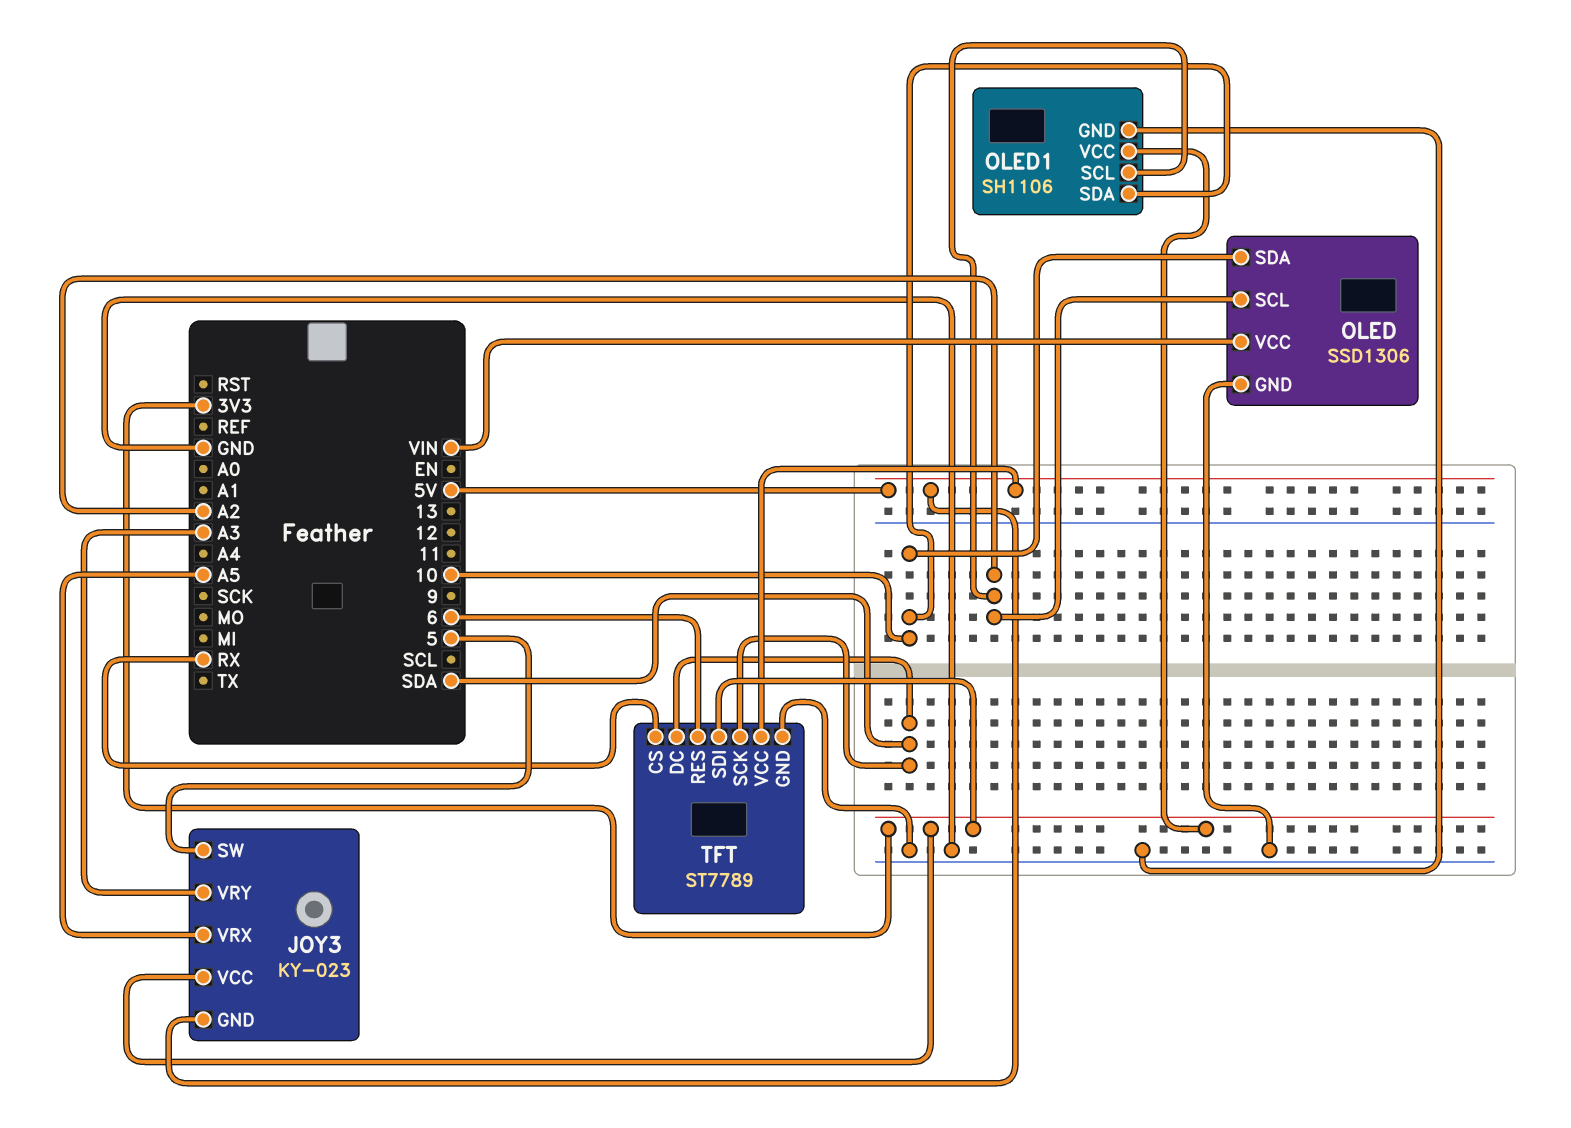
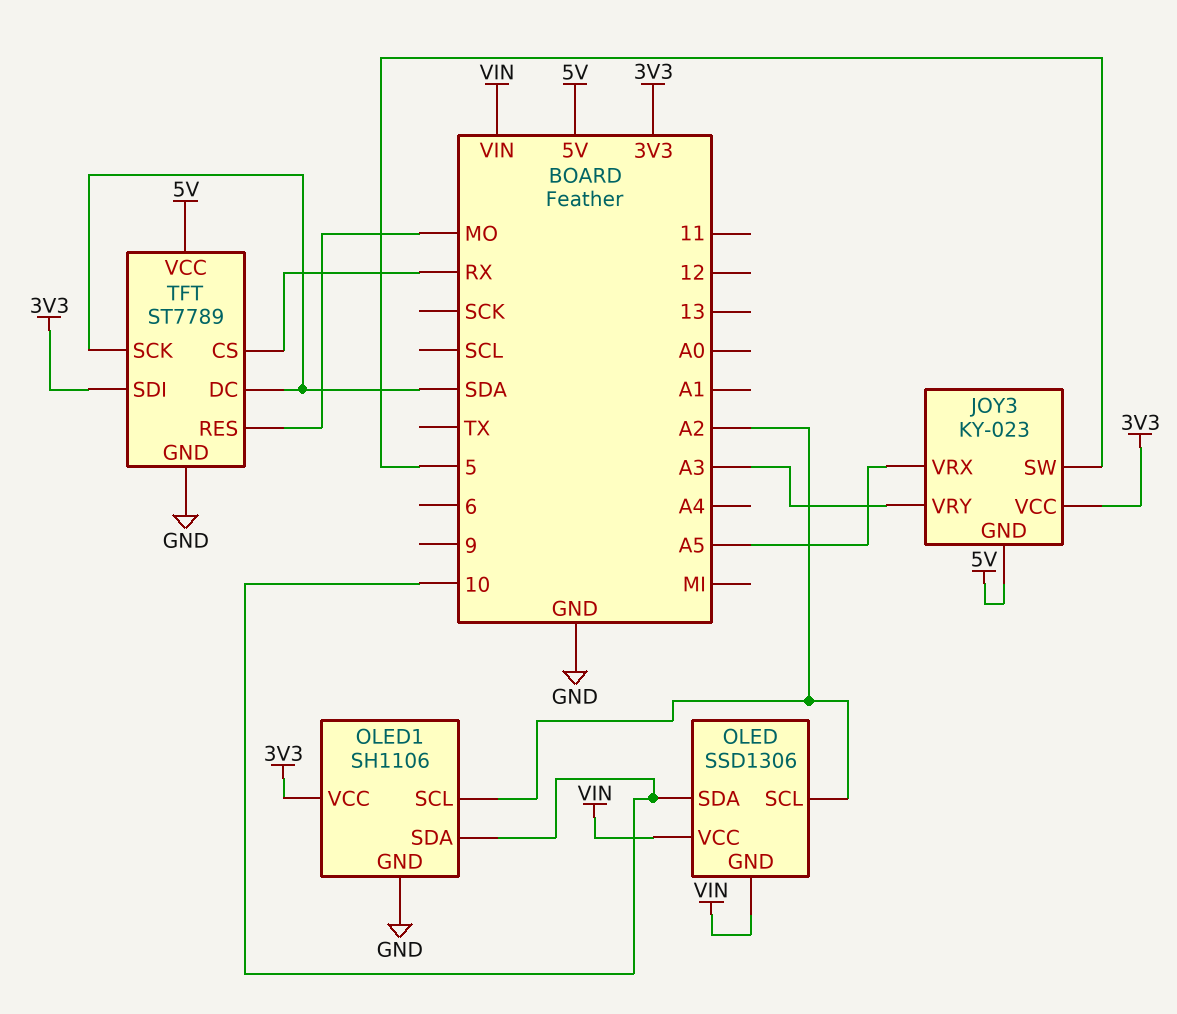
OLED pin GND: GND -> VIN
TFT pin RES: 6 -> MO

